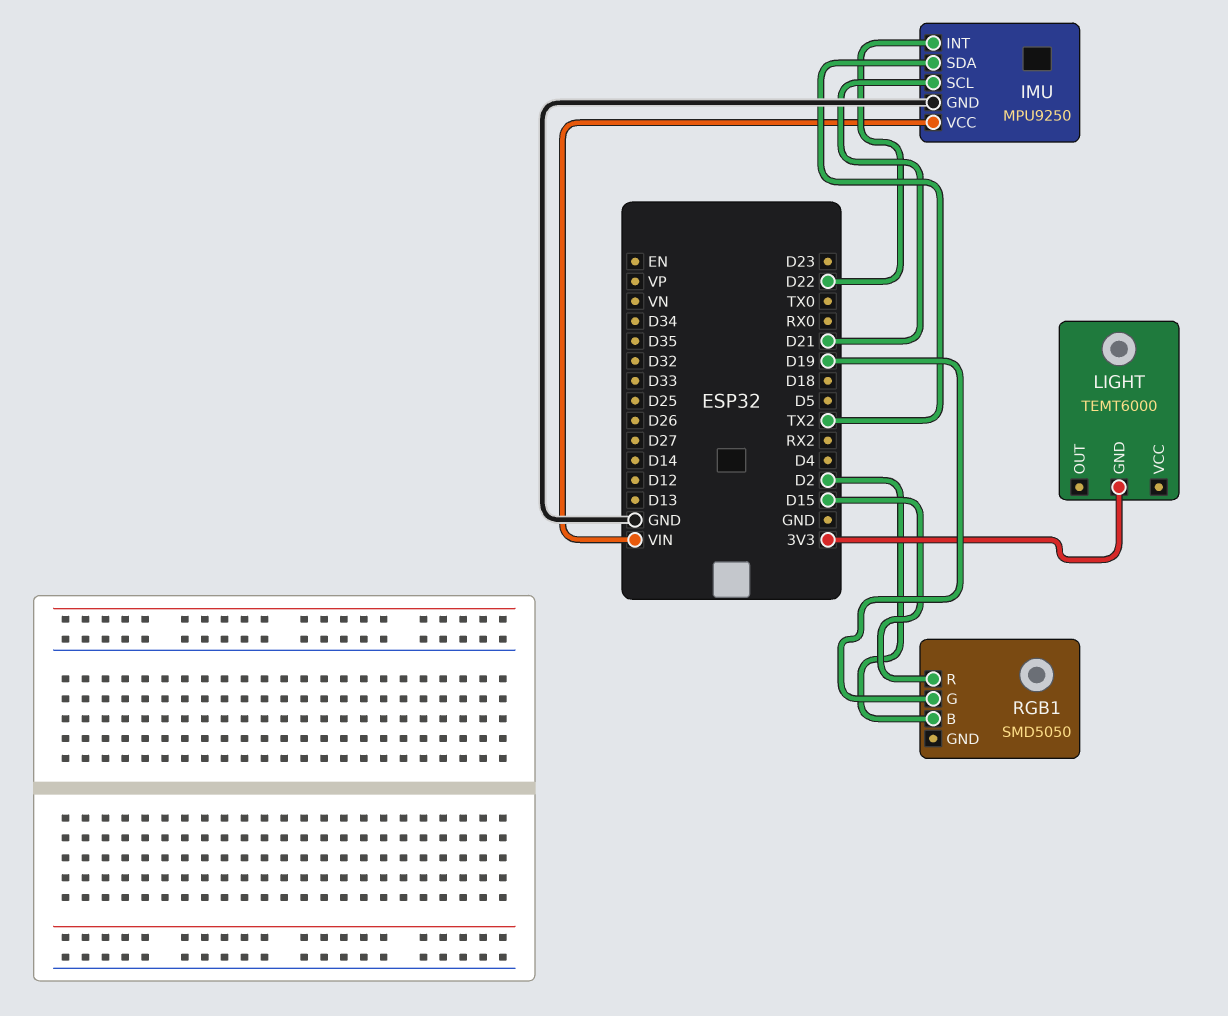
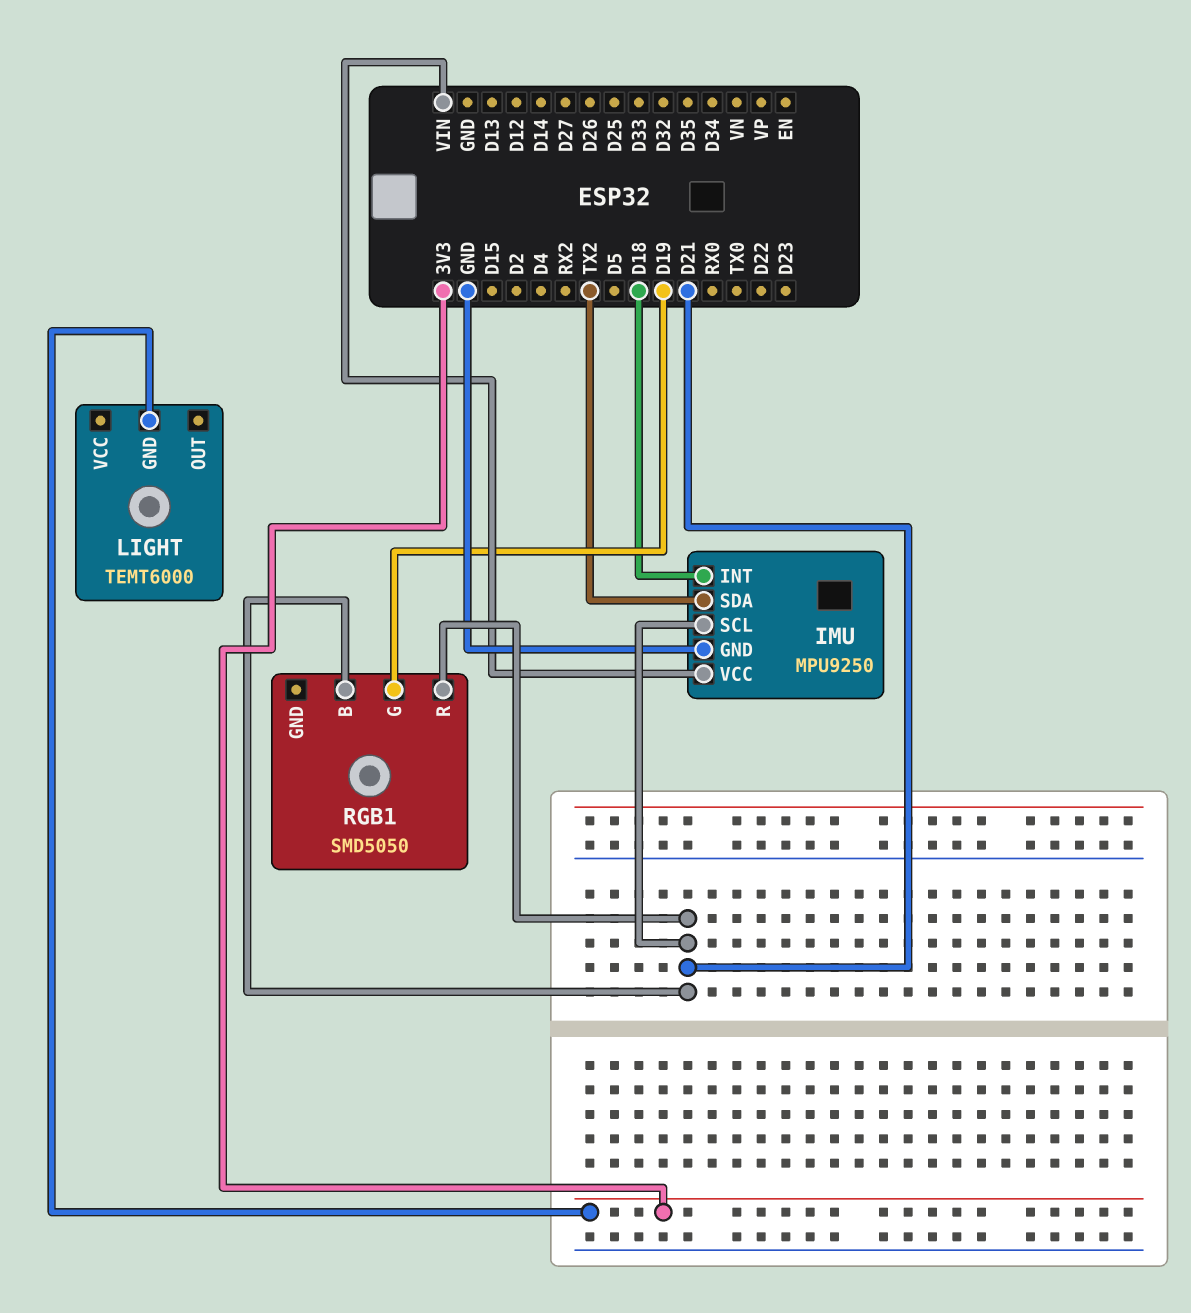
IMU pin INT: D22 -> D18
RGB1 pin B: D2 -> D21
RGB1 pin R: D15 -> D21

